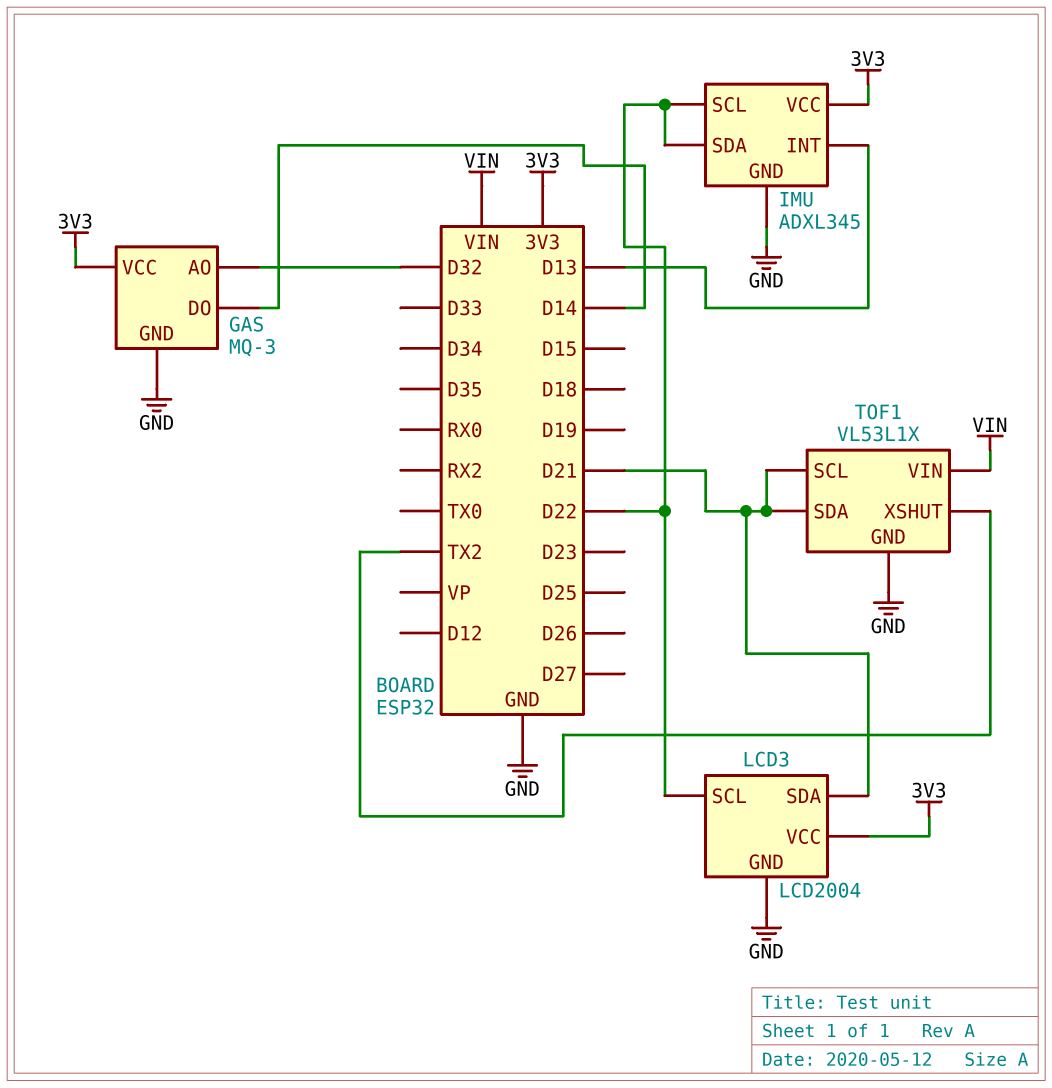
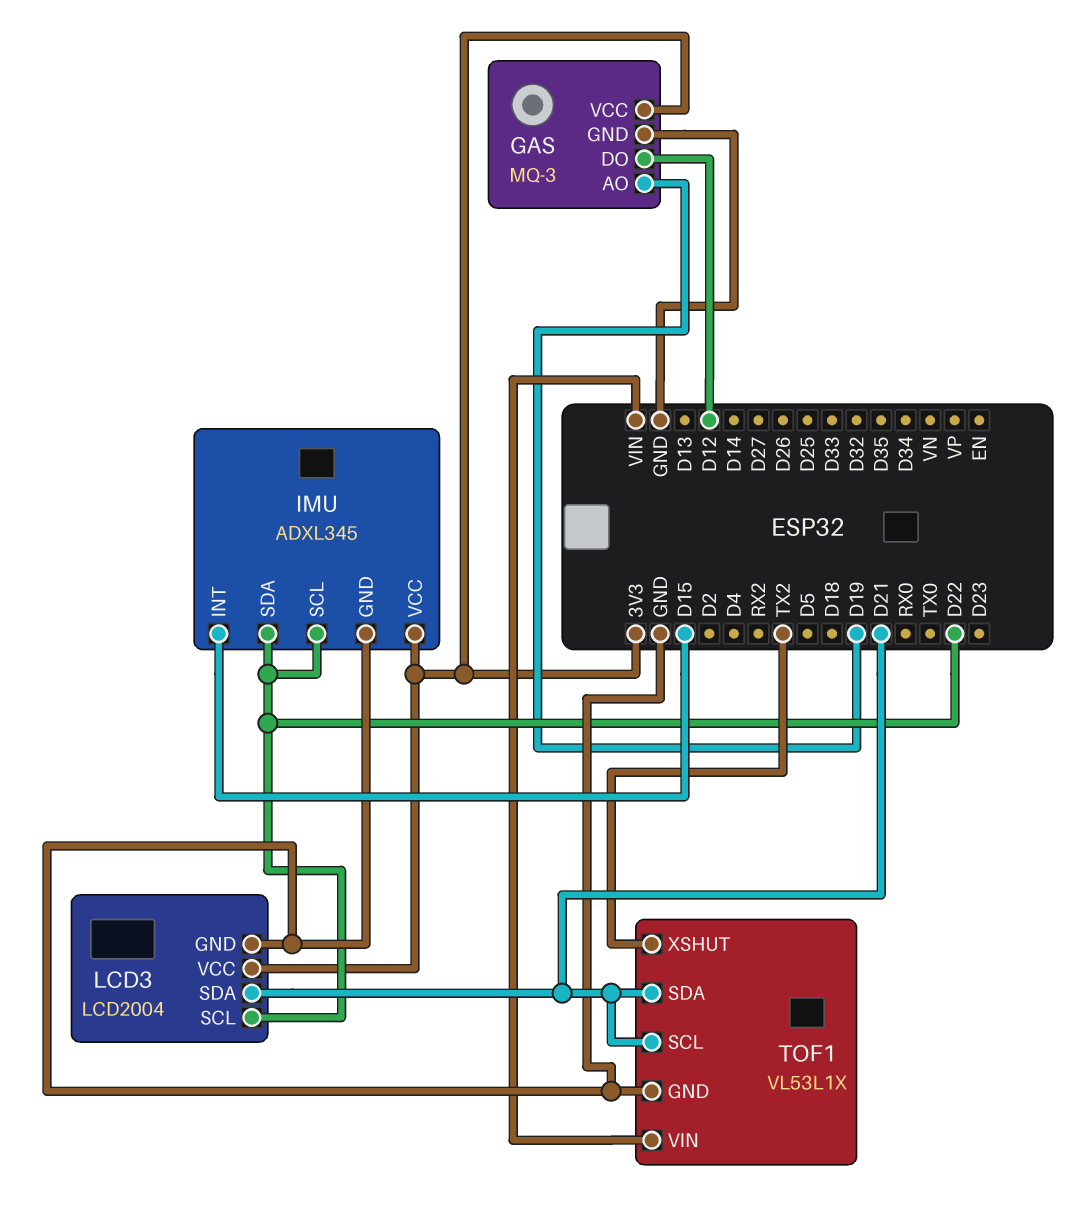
GAS pin AO: D32 -> D19
GAS pin DO: D14 -> D12
IMU pin INT: D13 -> D15

